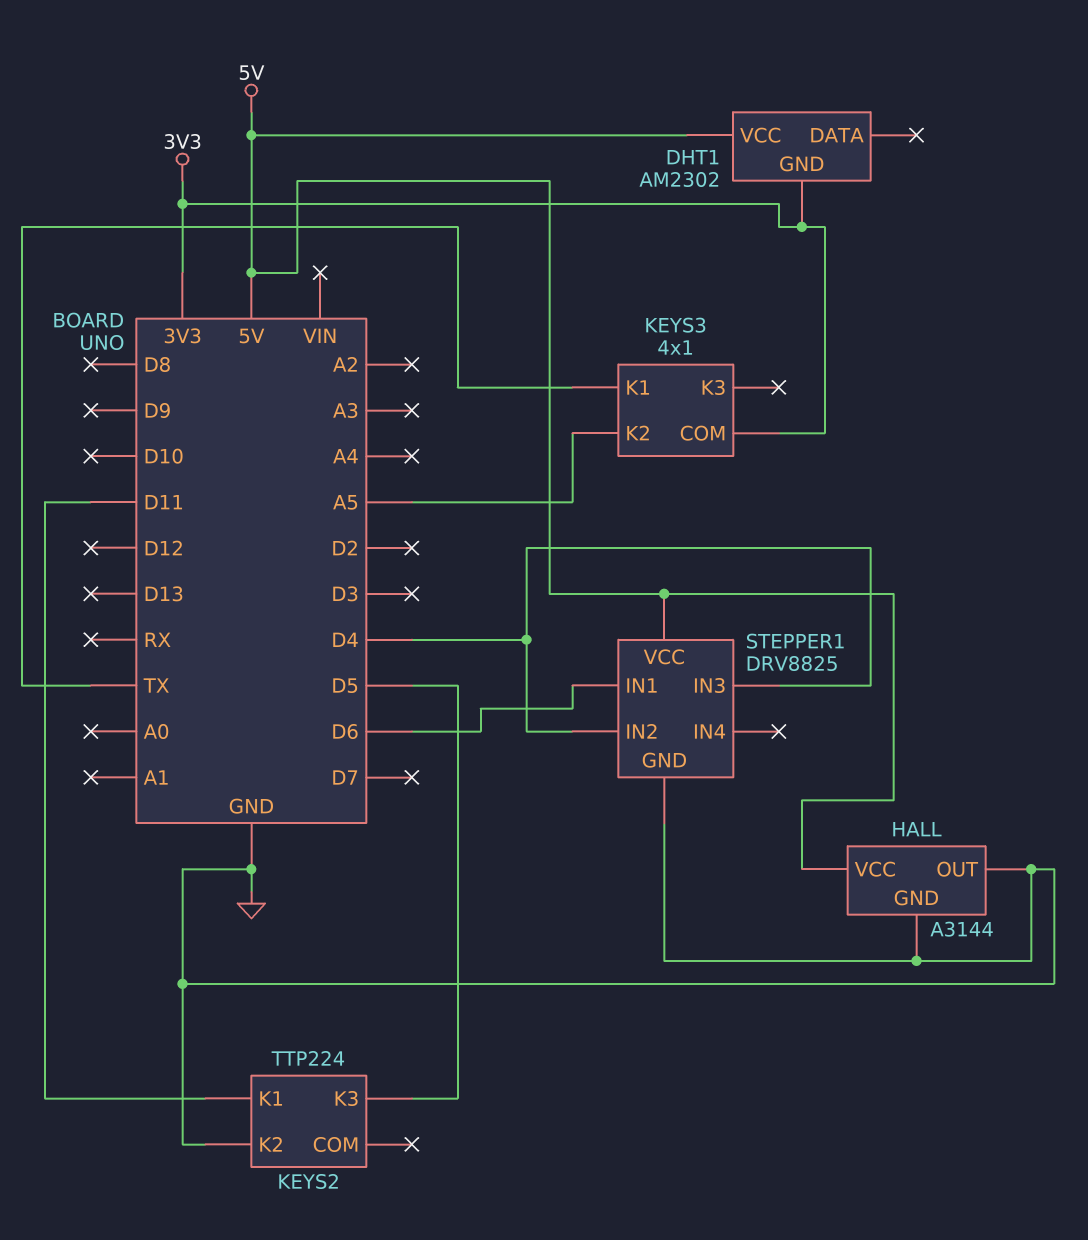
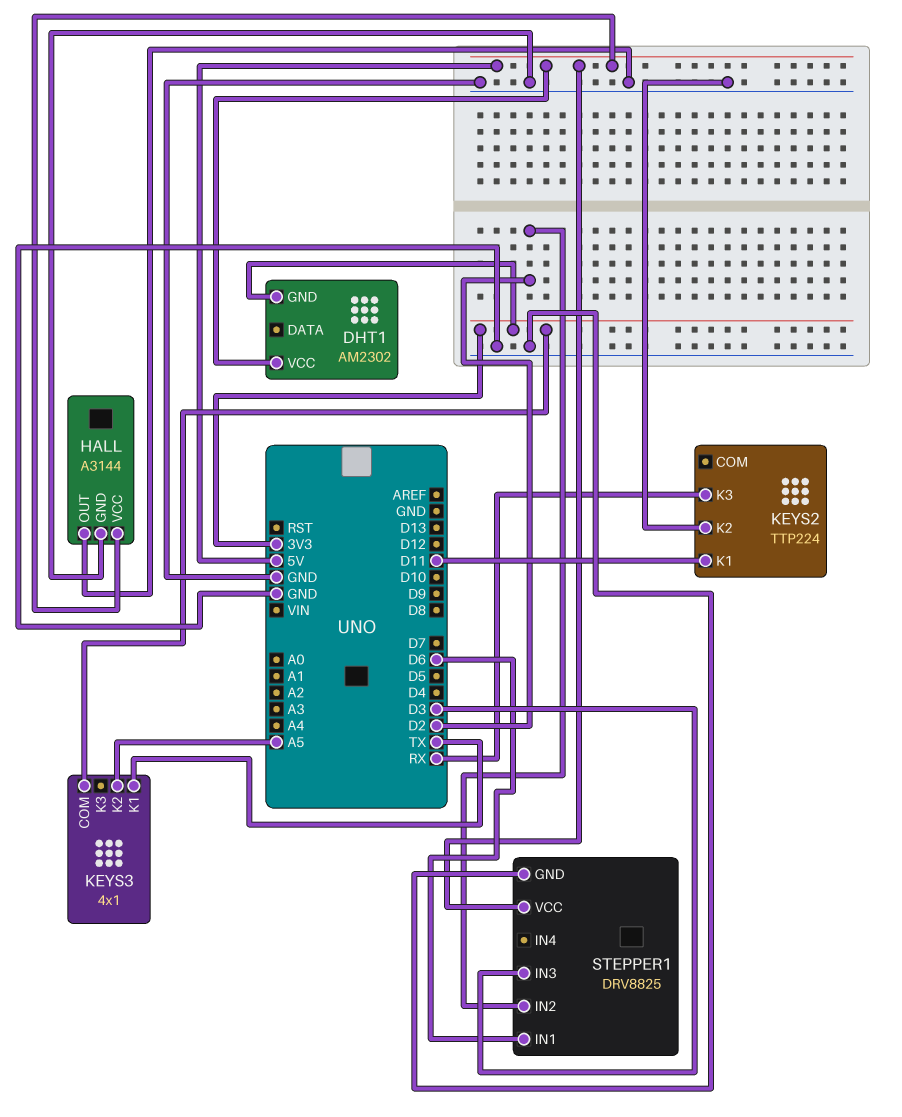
KEYS2 pin K3: D5 -> RX
STEPPER1 pin IN2: D4 -> D2
STEPPER1 pin IN3: D4 -> D3

